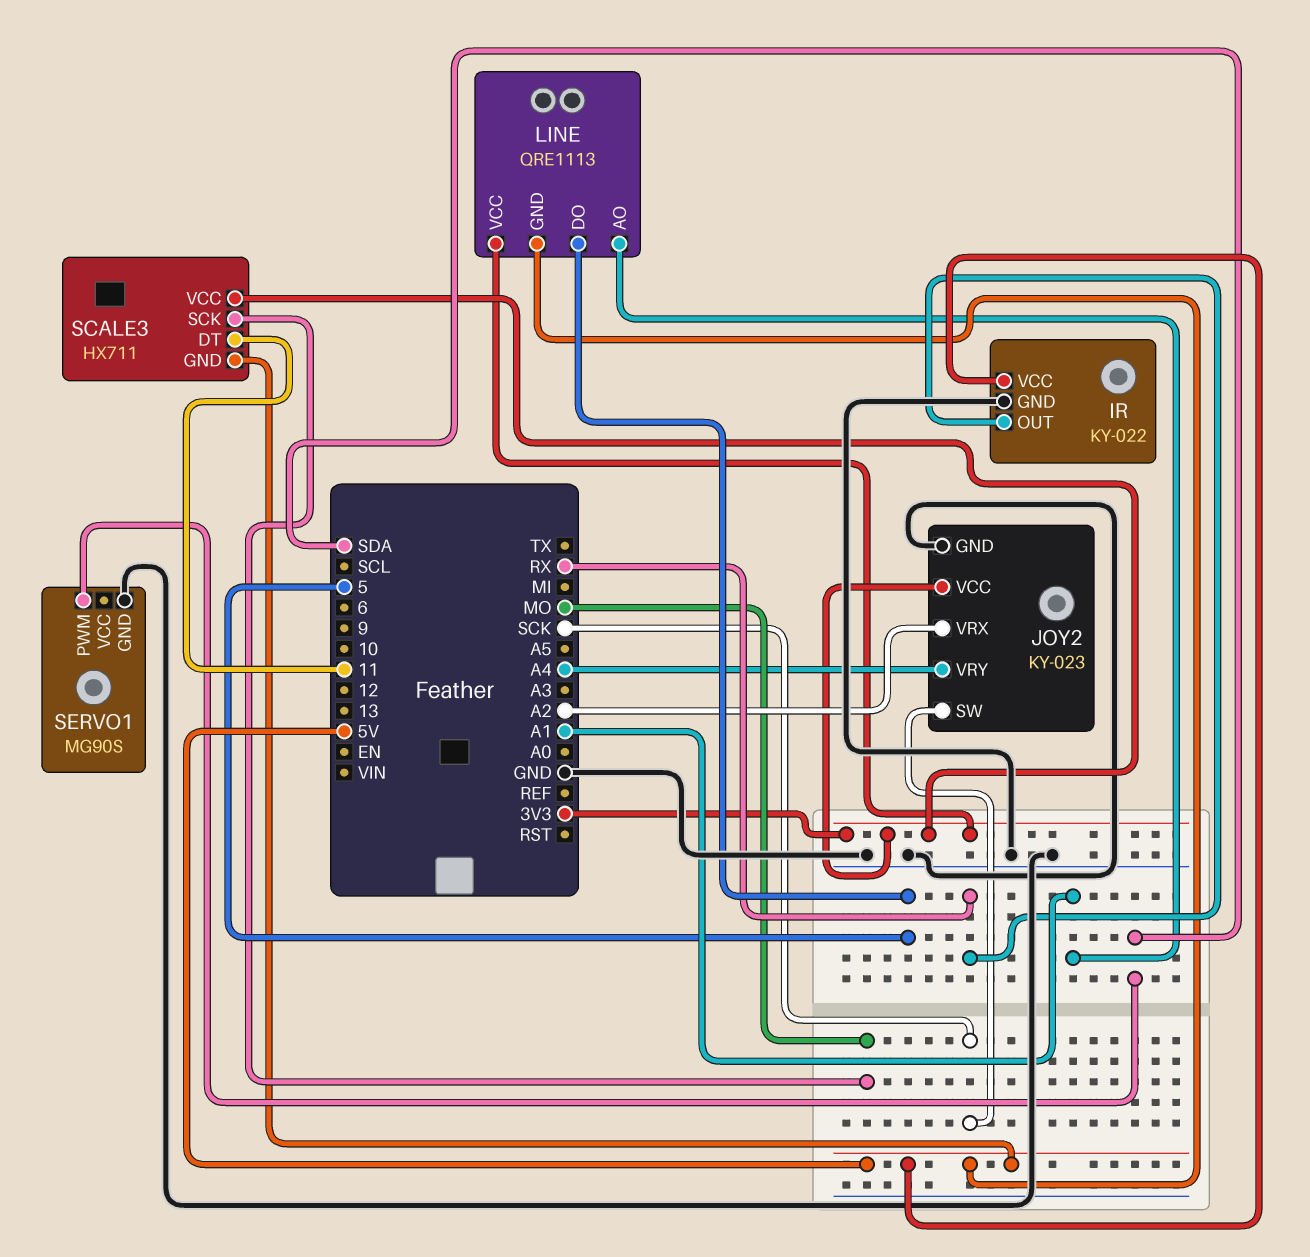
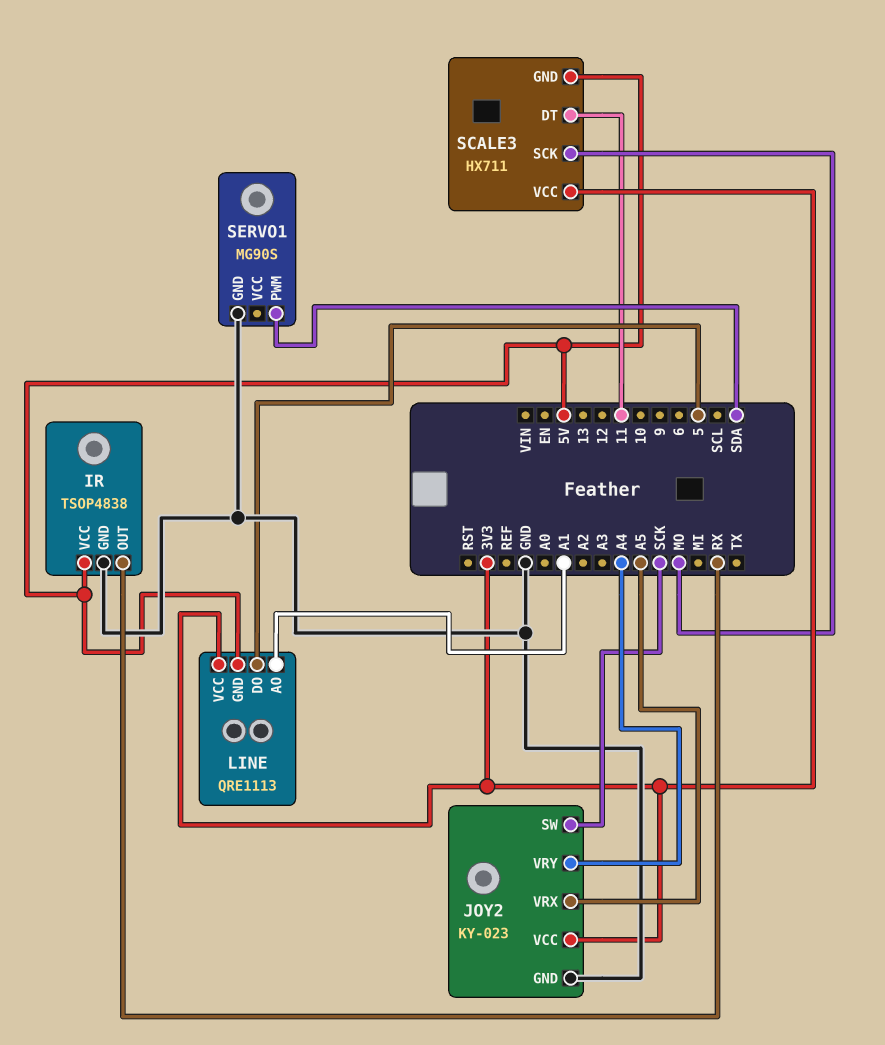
IR: KY-022 -> TSOP4838
JOY2 pin VRX: A2 -> A5

